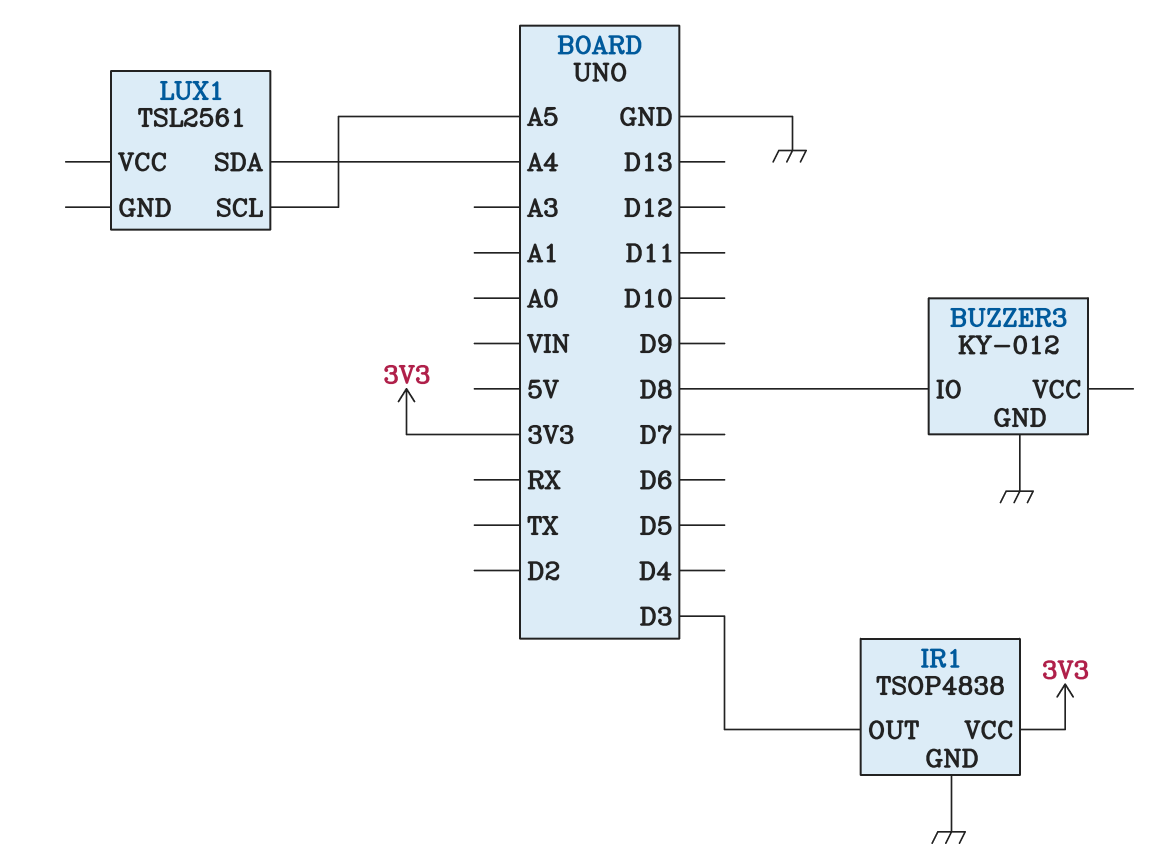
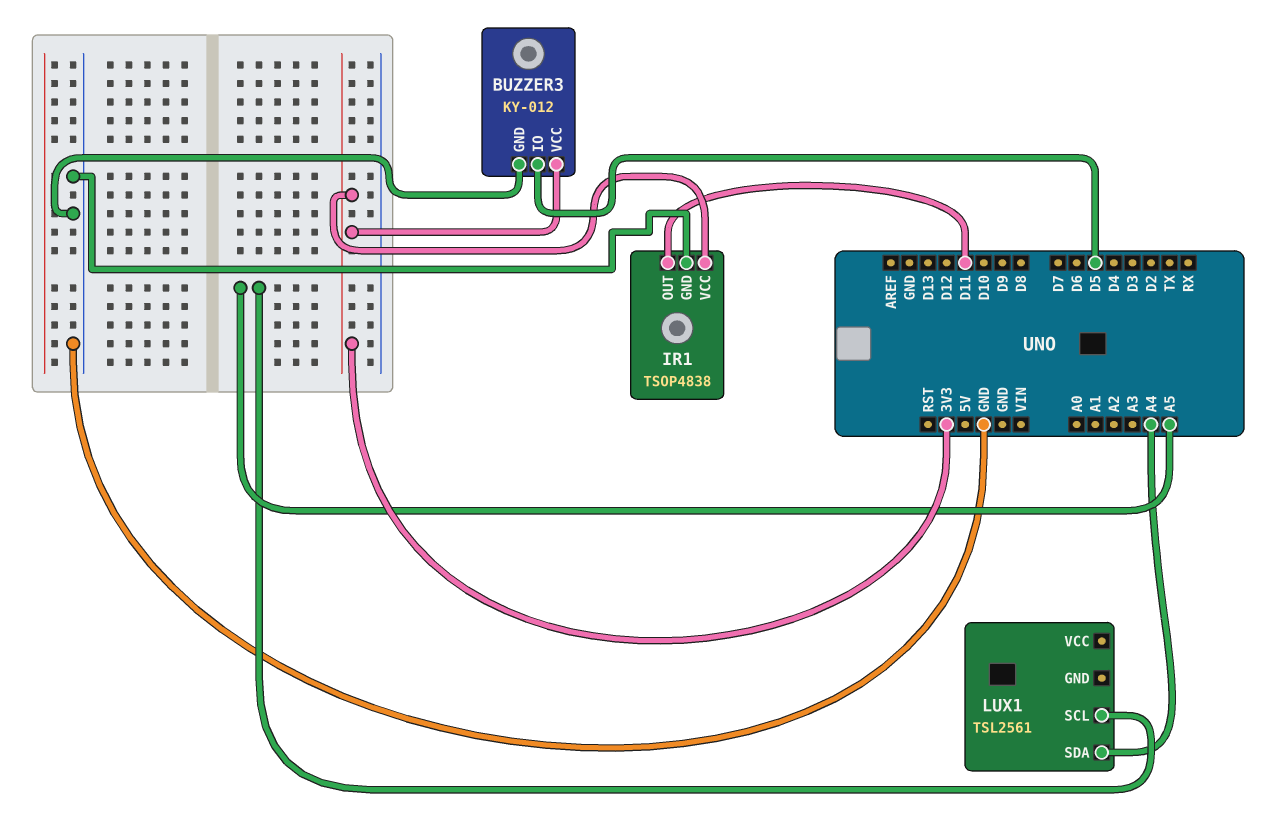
BUZZER3 pin IO: D8 -> D5
BUZZER3 pin VCC: none -> 3V3
IR1 pin OUT: D3 -> D11

